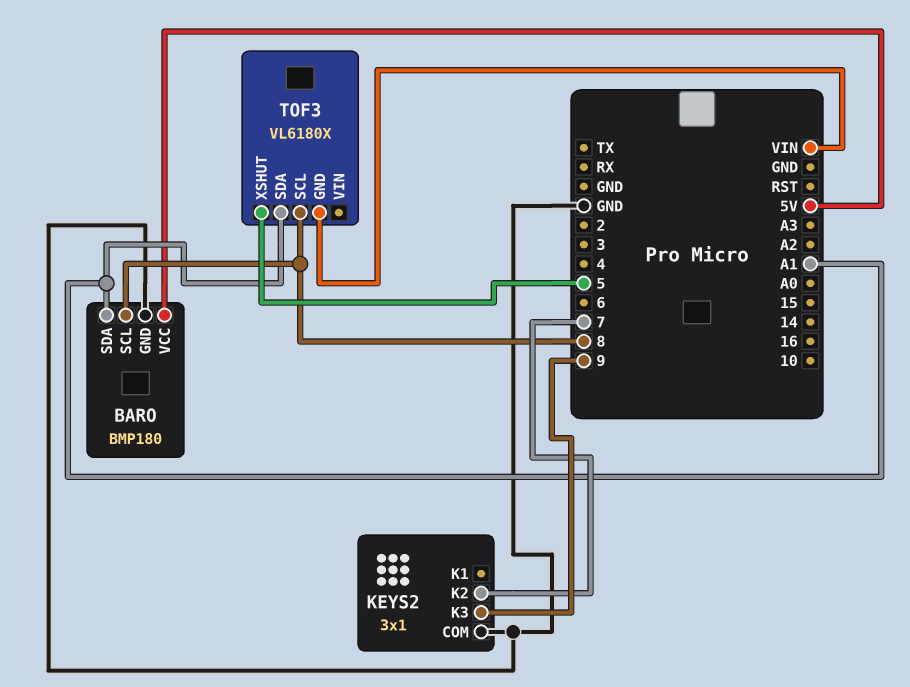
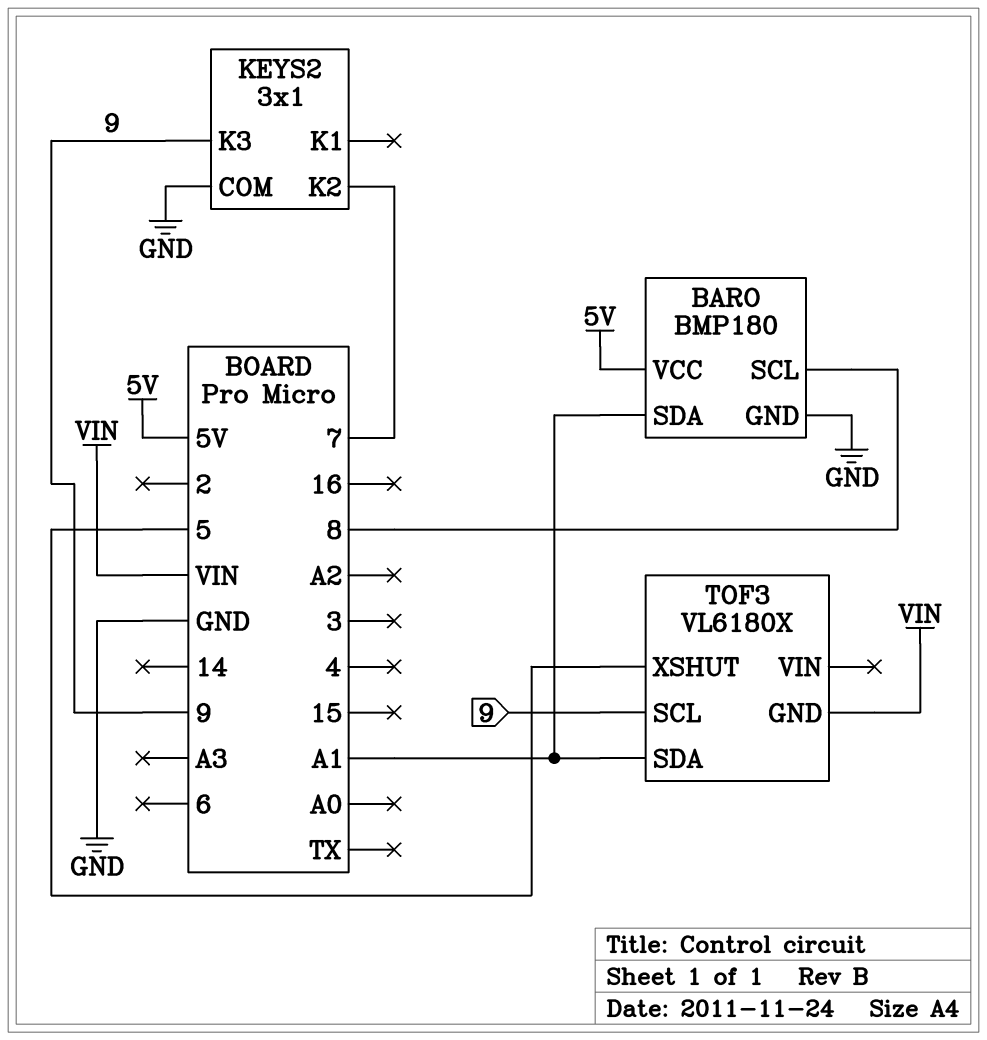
TOF3 pin SCL: 8 -> 9

